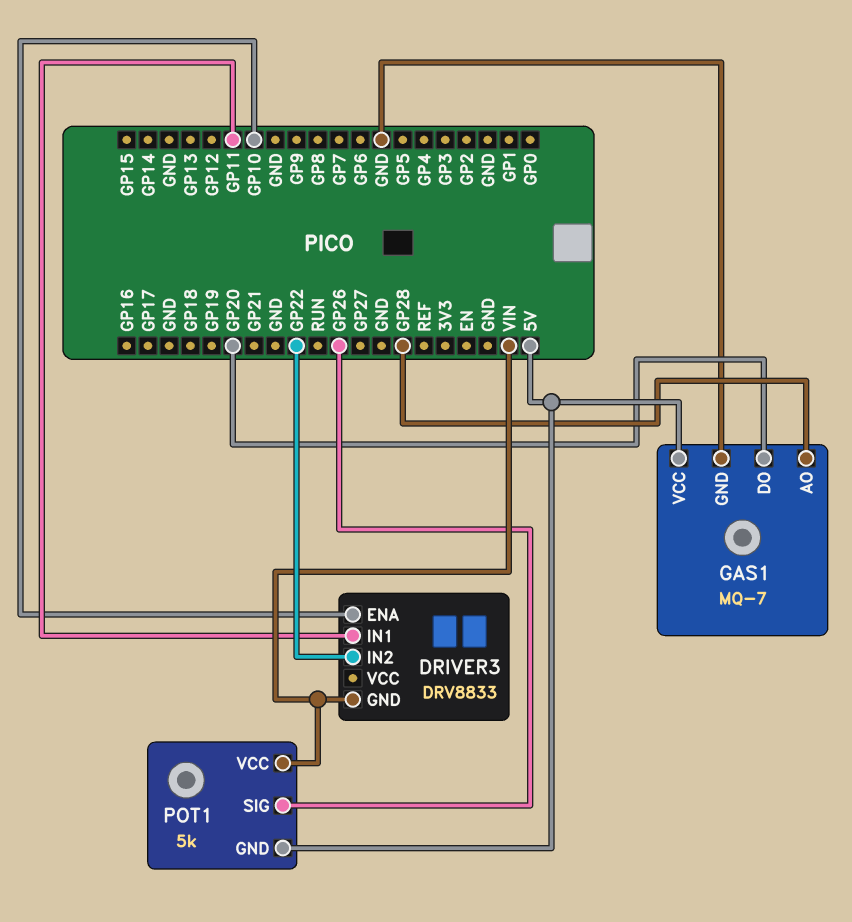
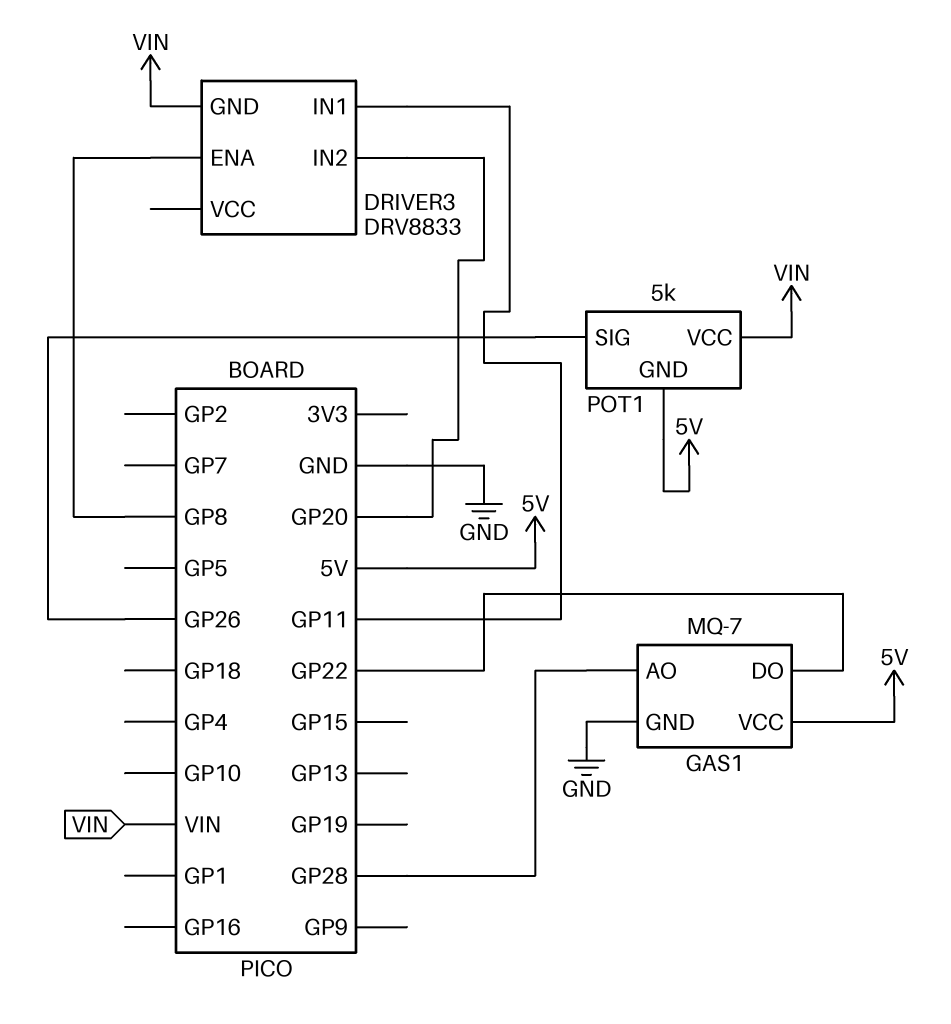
DRIVER3 pin ENA: GP10 -> GP8
DRIVER3 pin IN2: GP22 -> GP20
GAS1 pin DO: GP20 -> GP22

